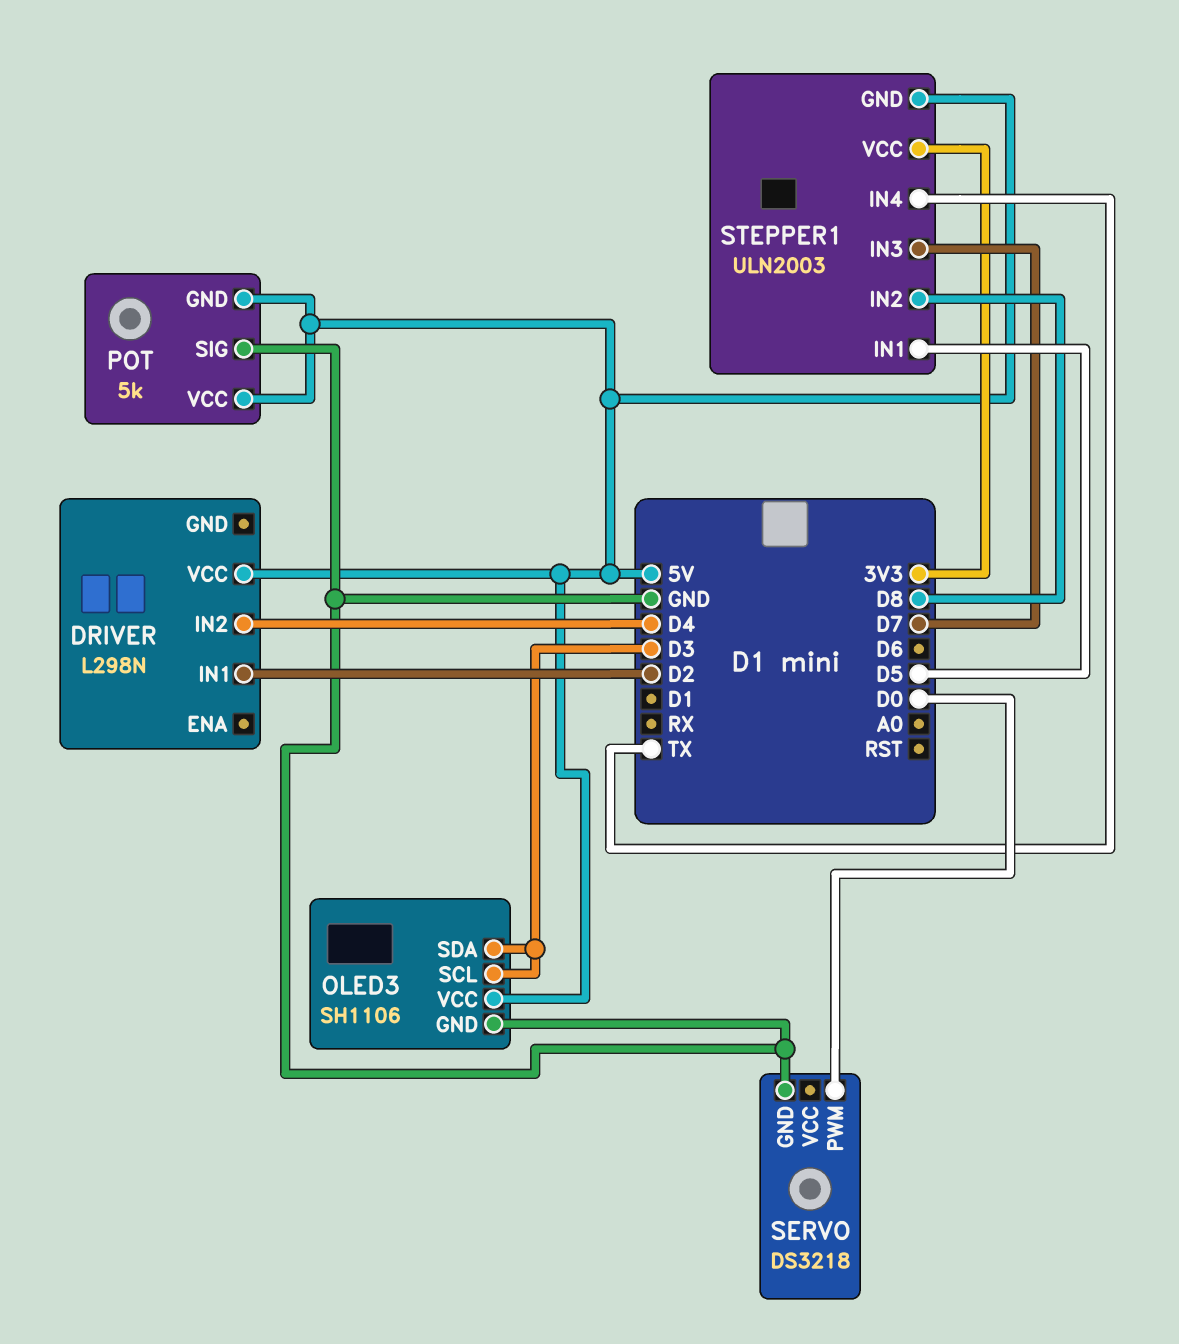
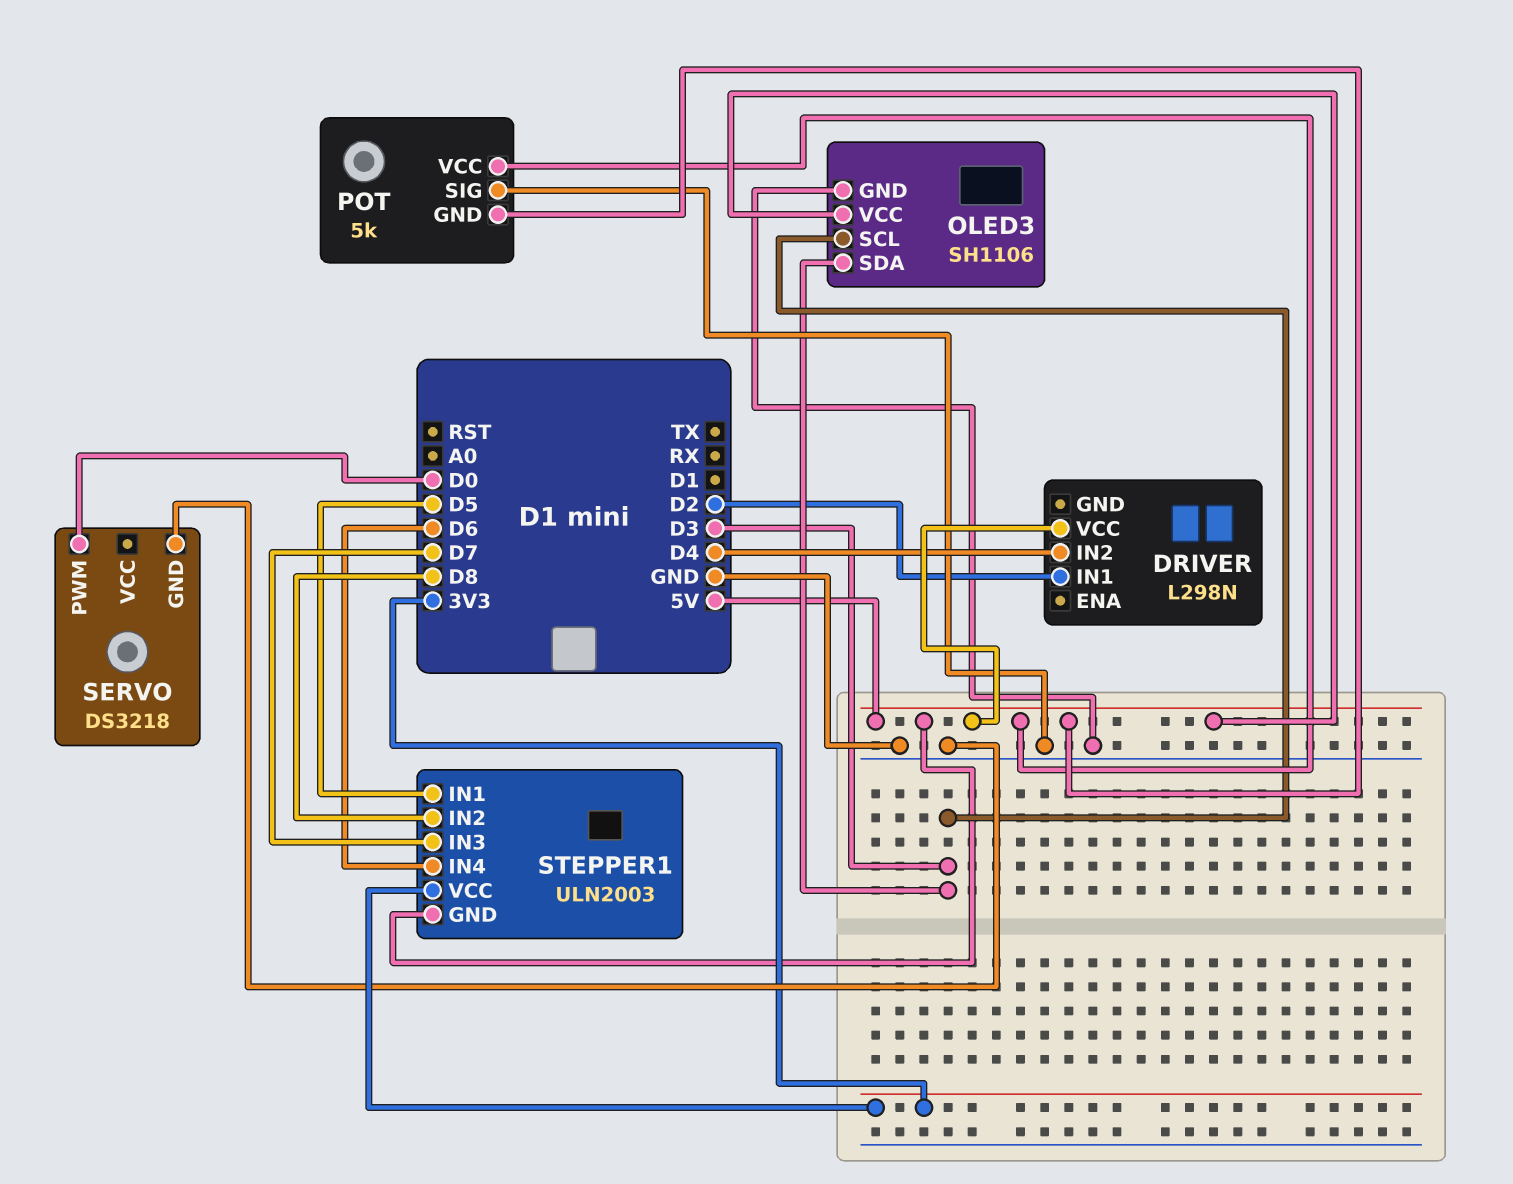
STEPPER1 pin IN4: TX -> D6

